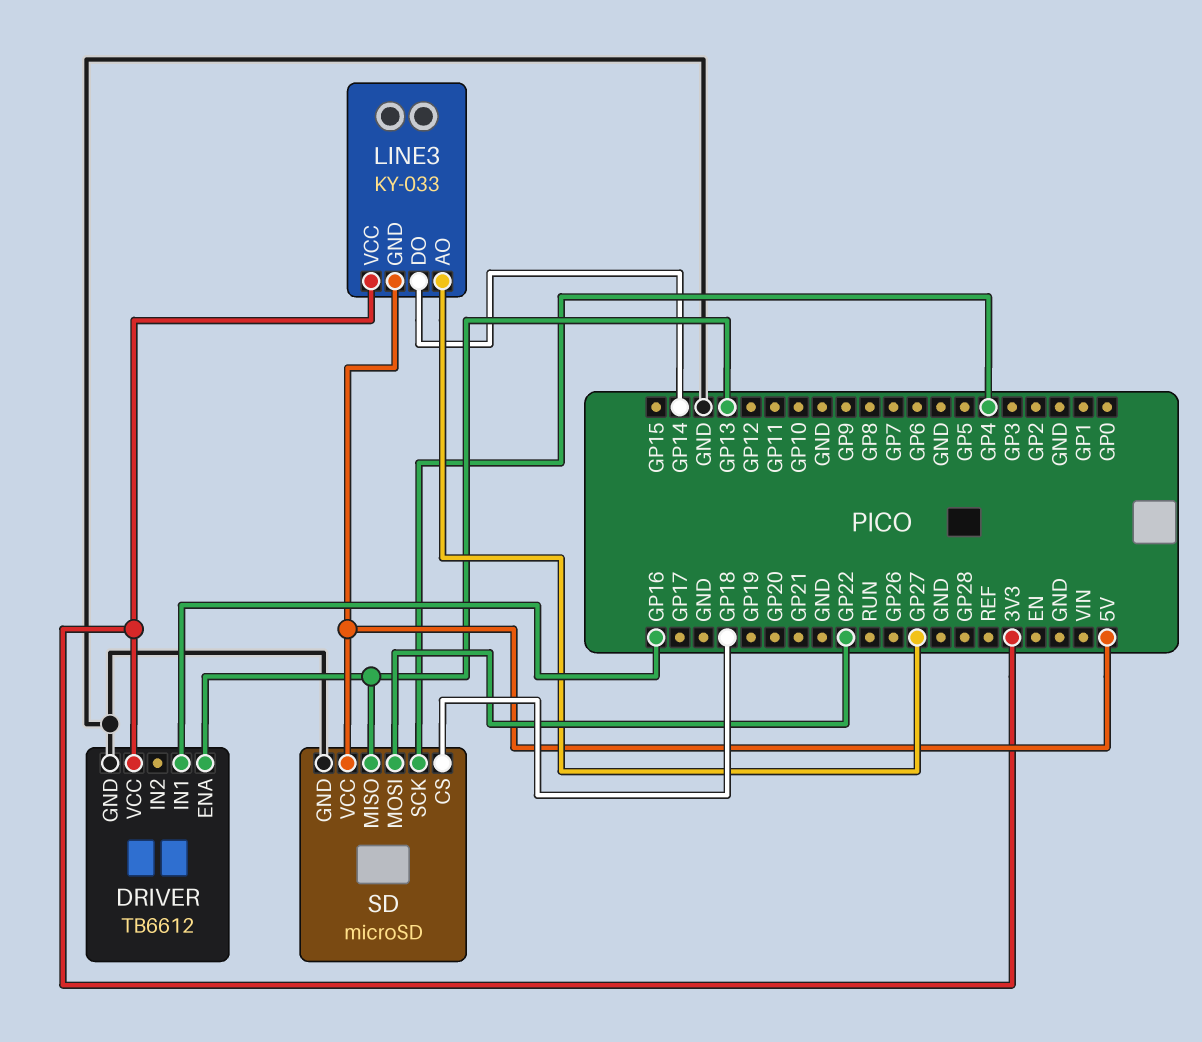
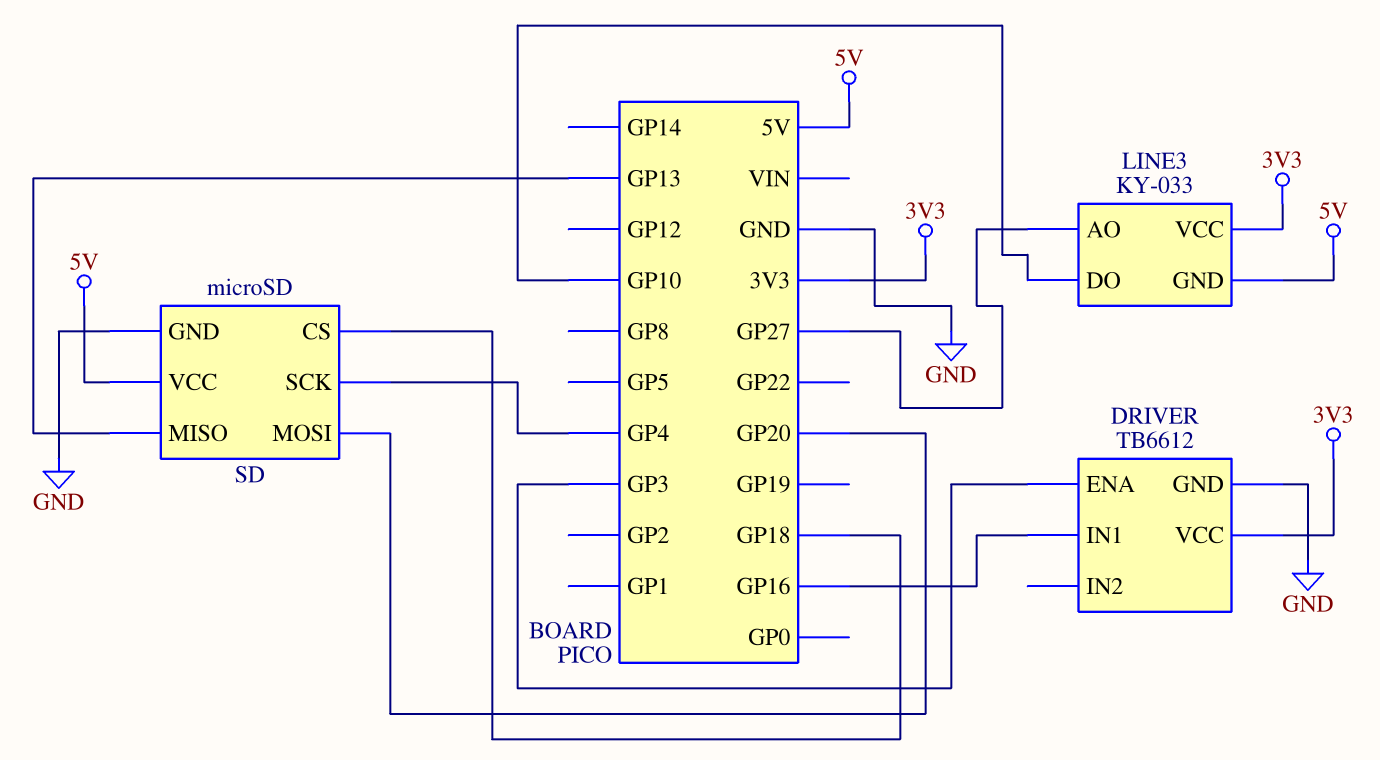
DRIVER pin ENA: GP13 -> GP3
LINE3 pin DO: GP14 -> GP10
SD pin MOSI: GP22 -> GP20

